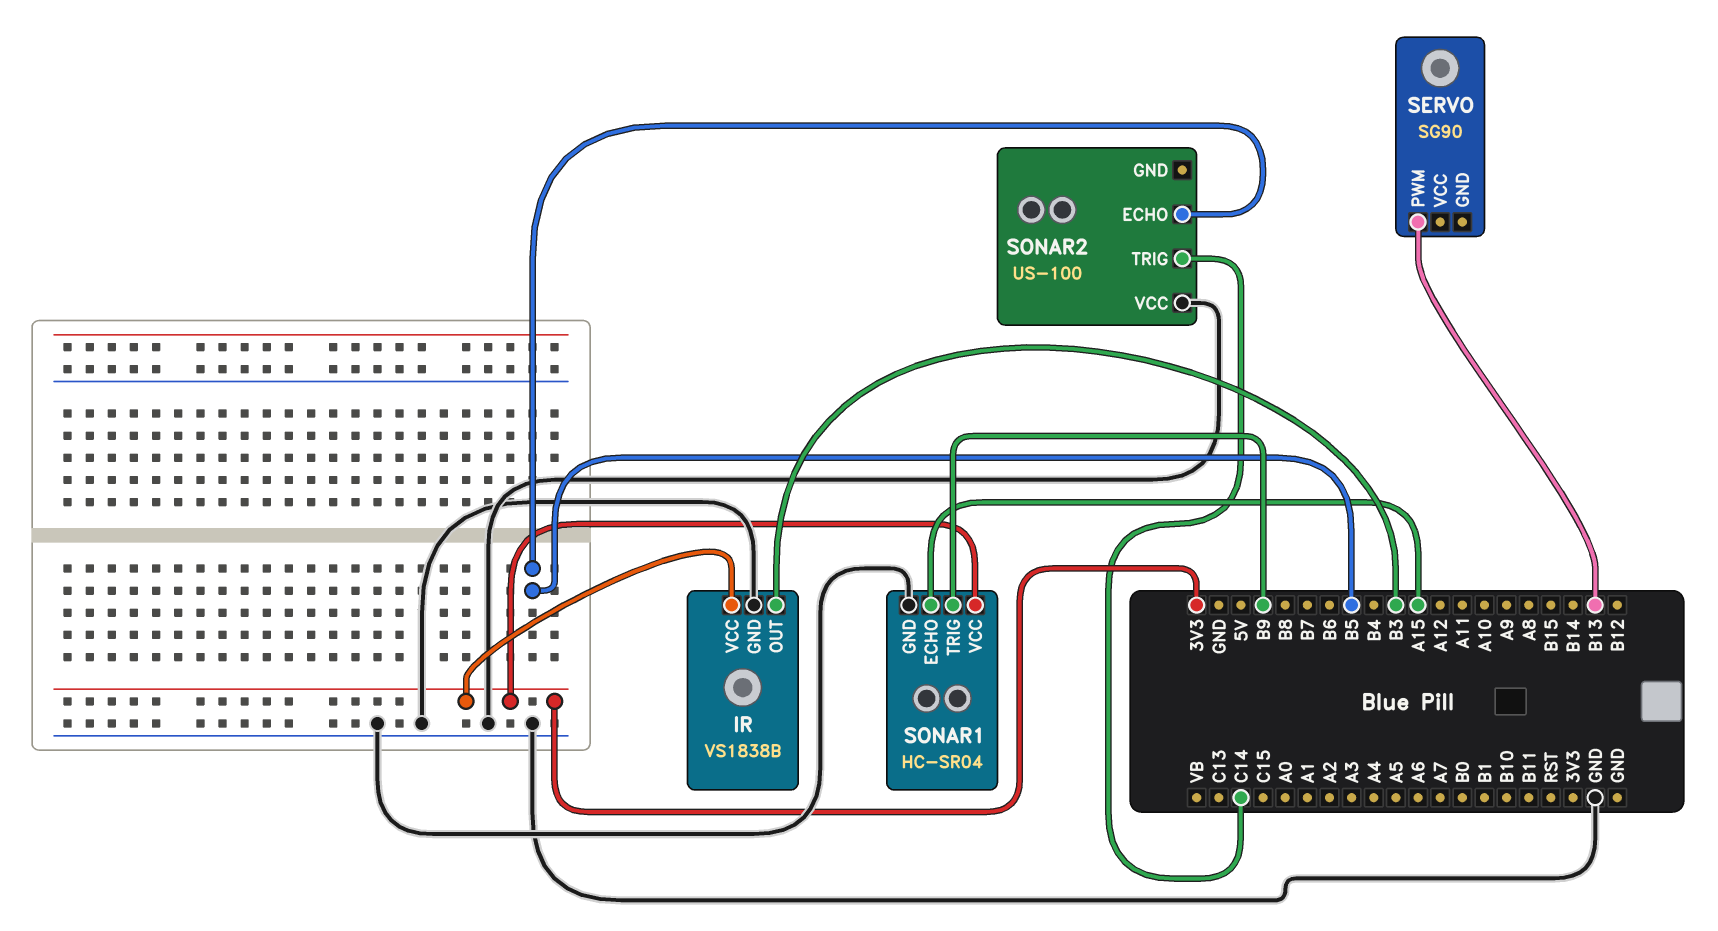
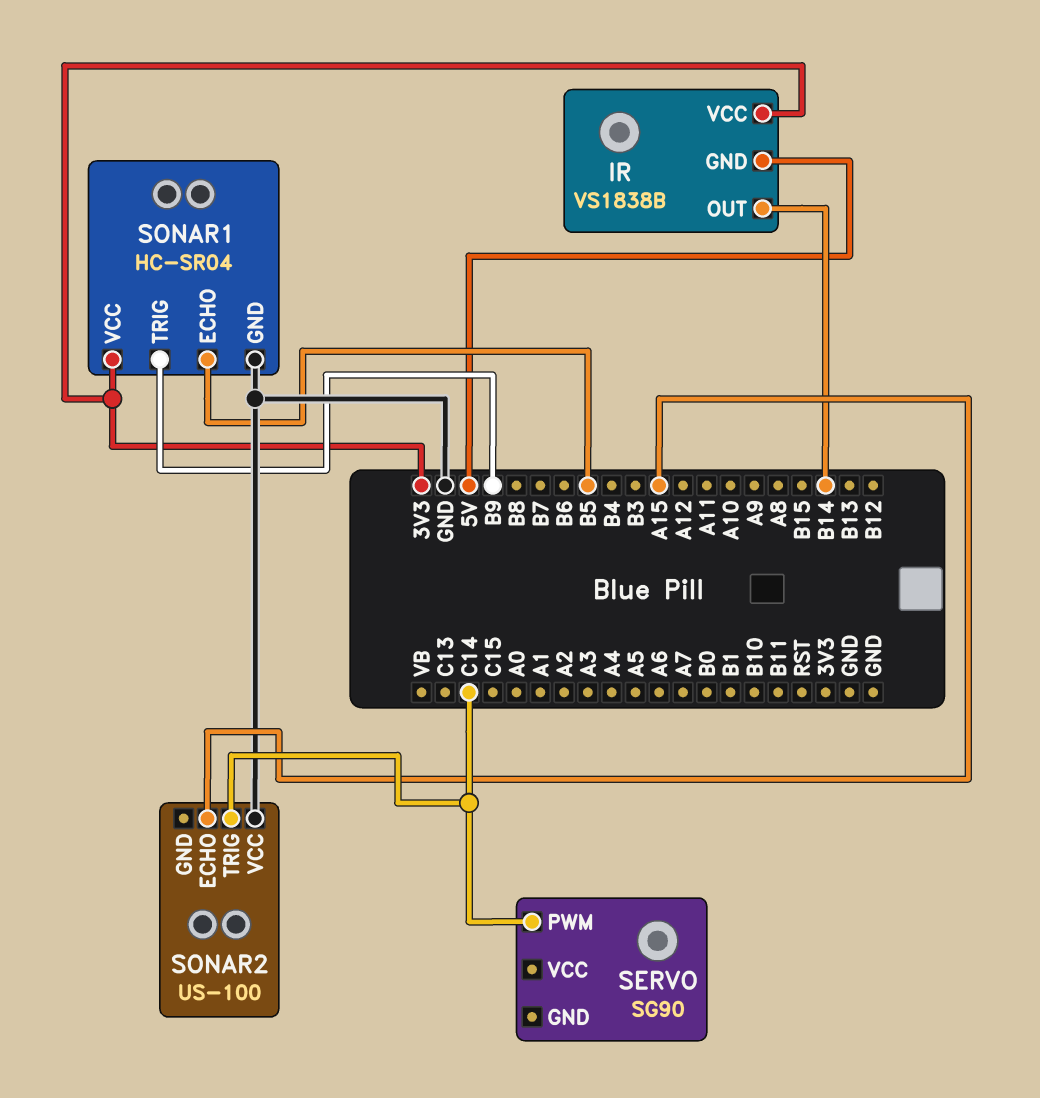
IR pin GND: GND -> 5V
IR pin OUT: B3 -> B14
SERVO pin PWM: B13 -> C14
SONAR1 pin ECHO: A15 -> B5
SONAR2 pin ECHO: B5 -> A15

